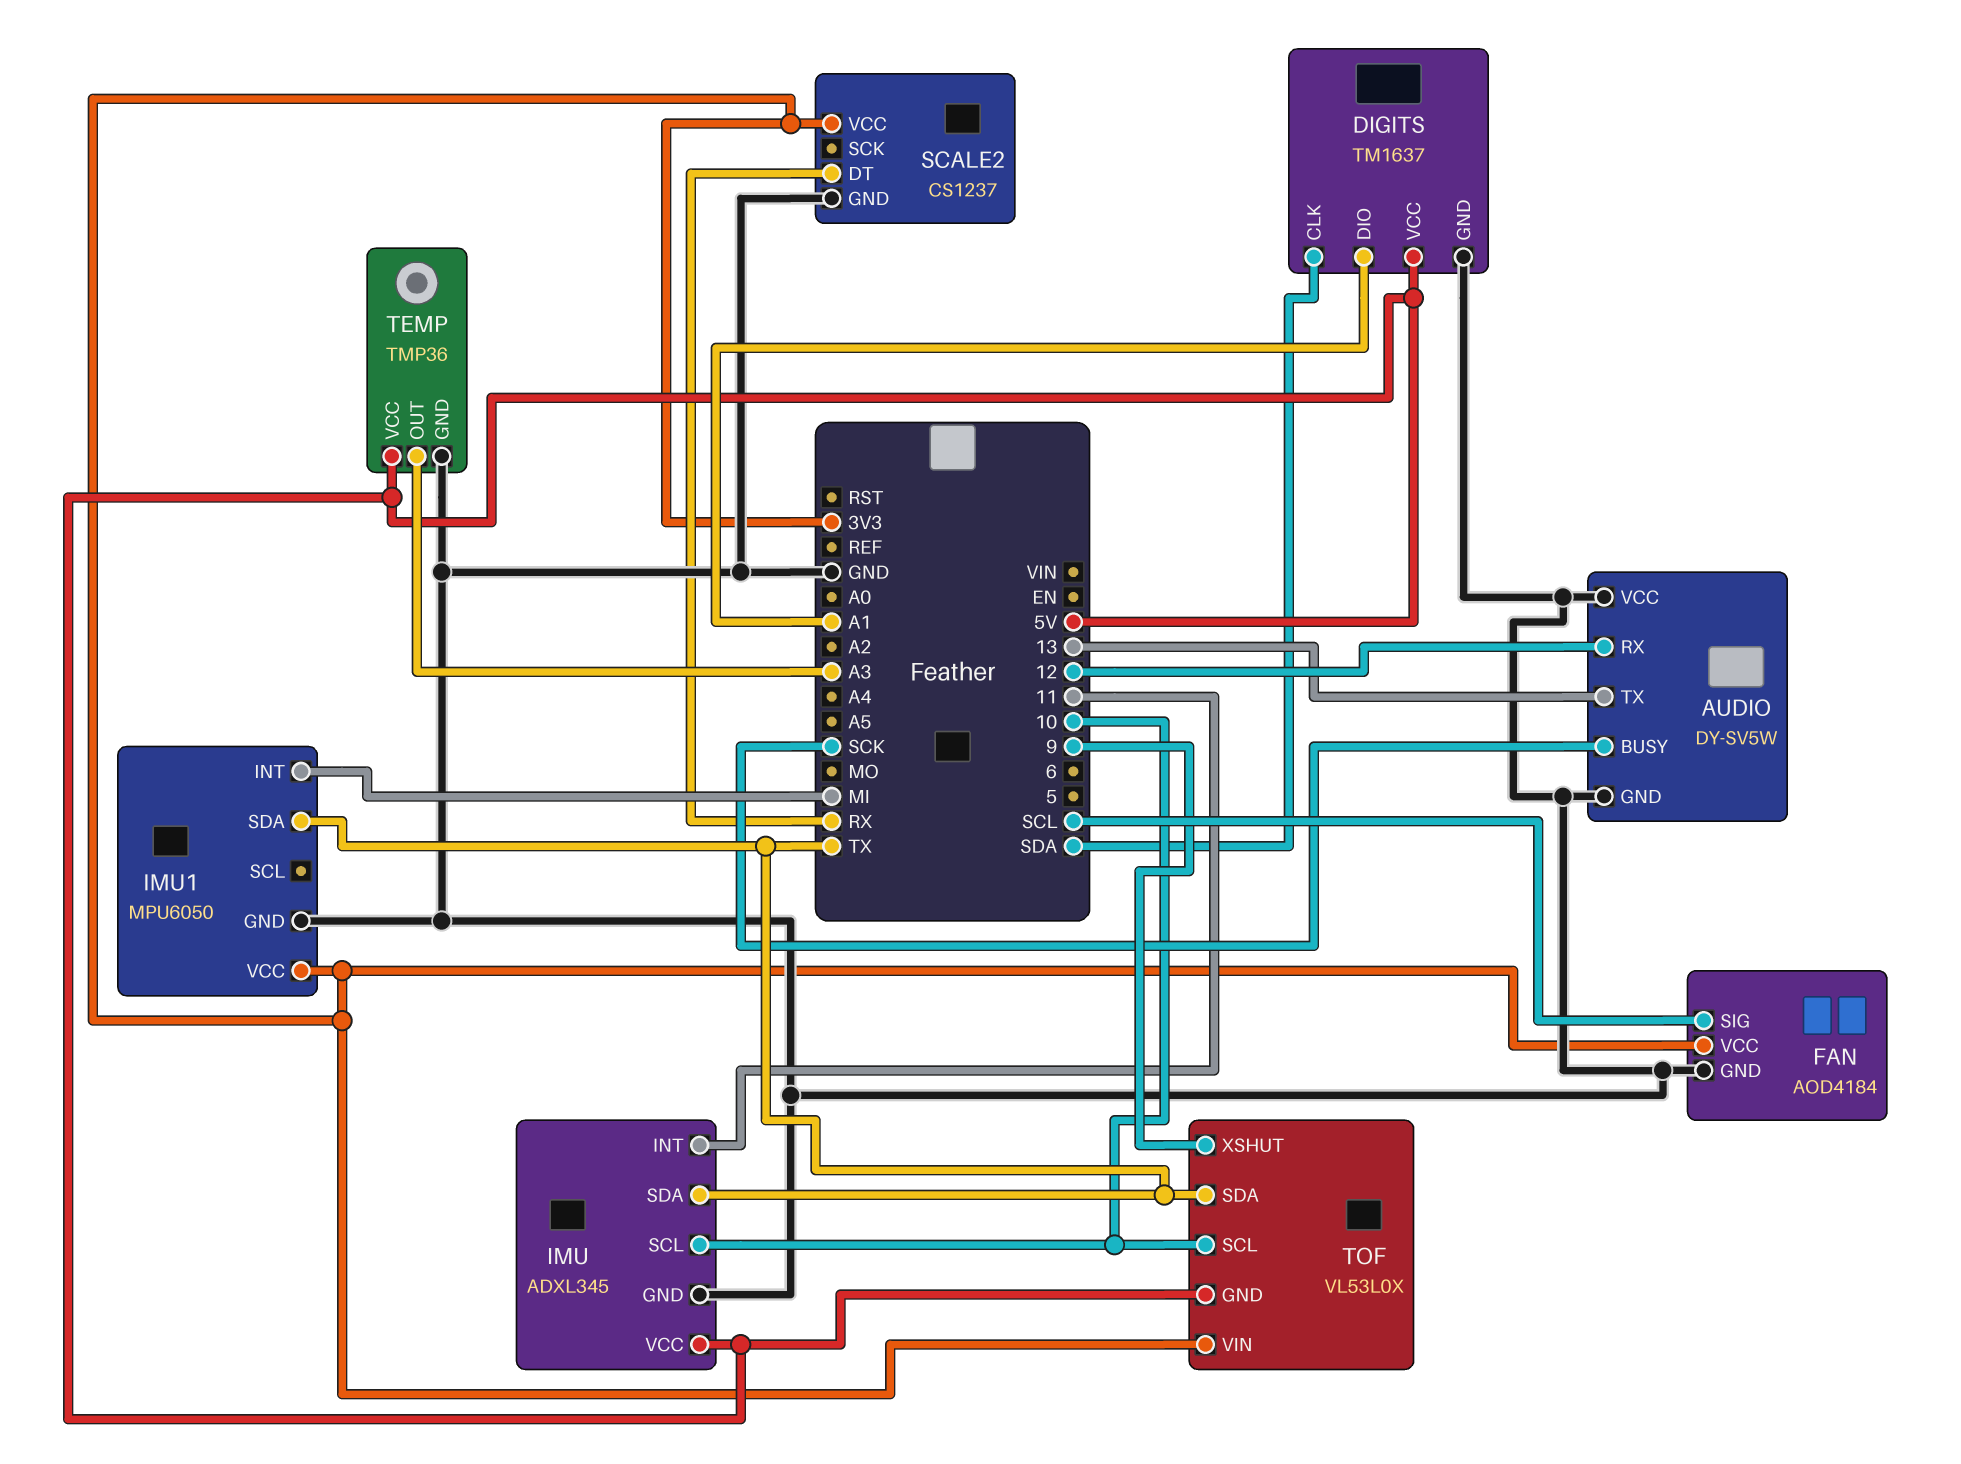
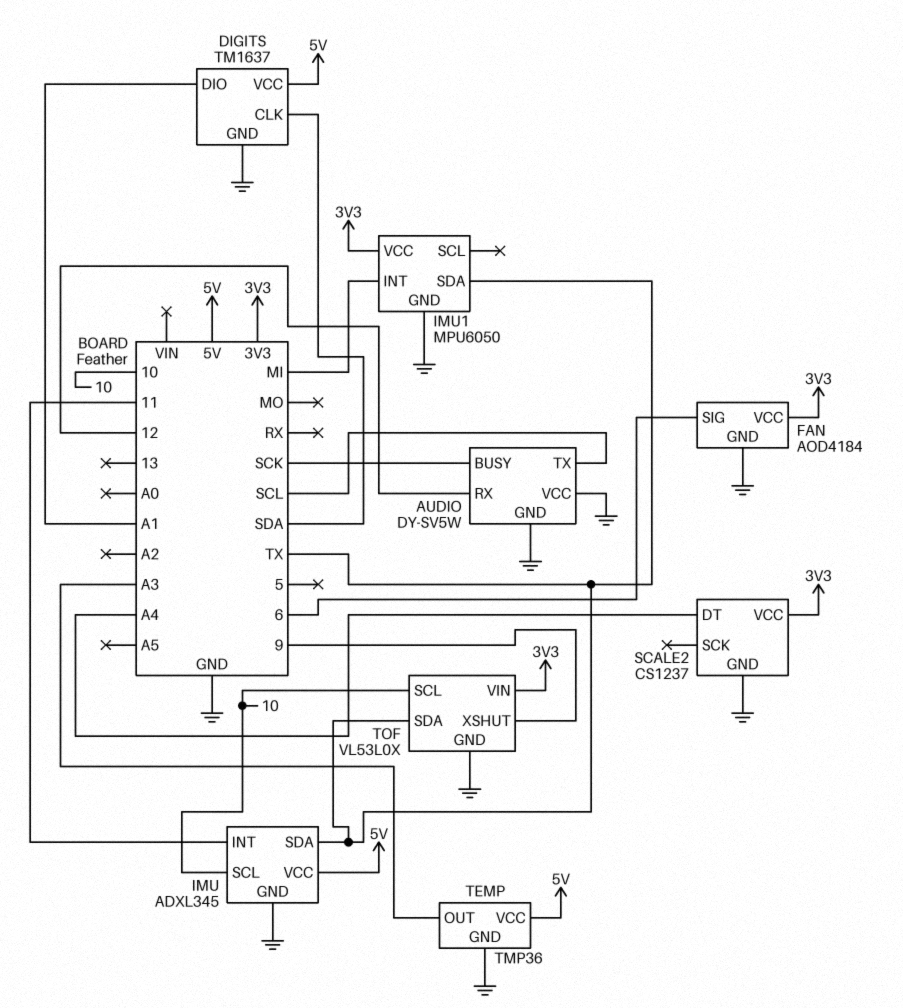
AUDIO pin TX: 13 -> SCL
FAN pin SIG: SCL -> 6
SCALE2 pin DT: RX -> A4
TOF pin GND: 5V -> GND

